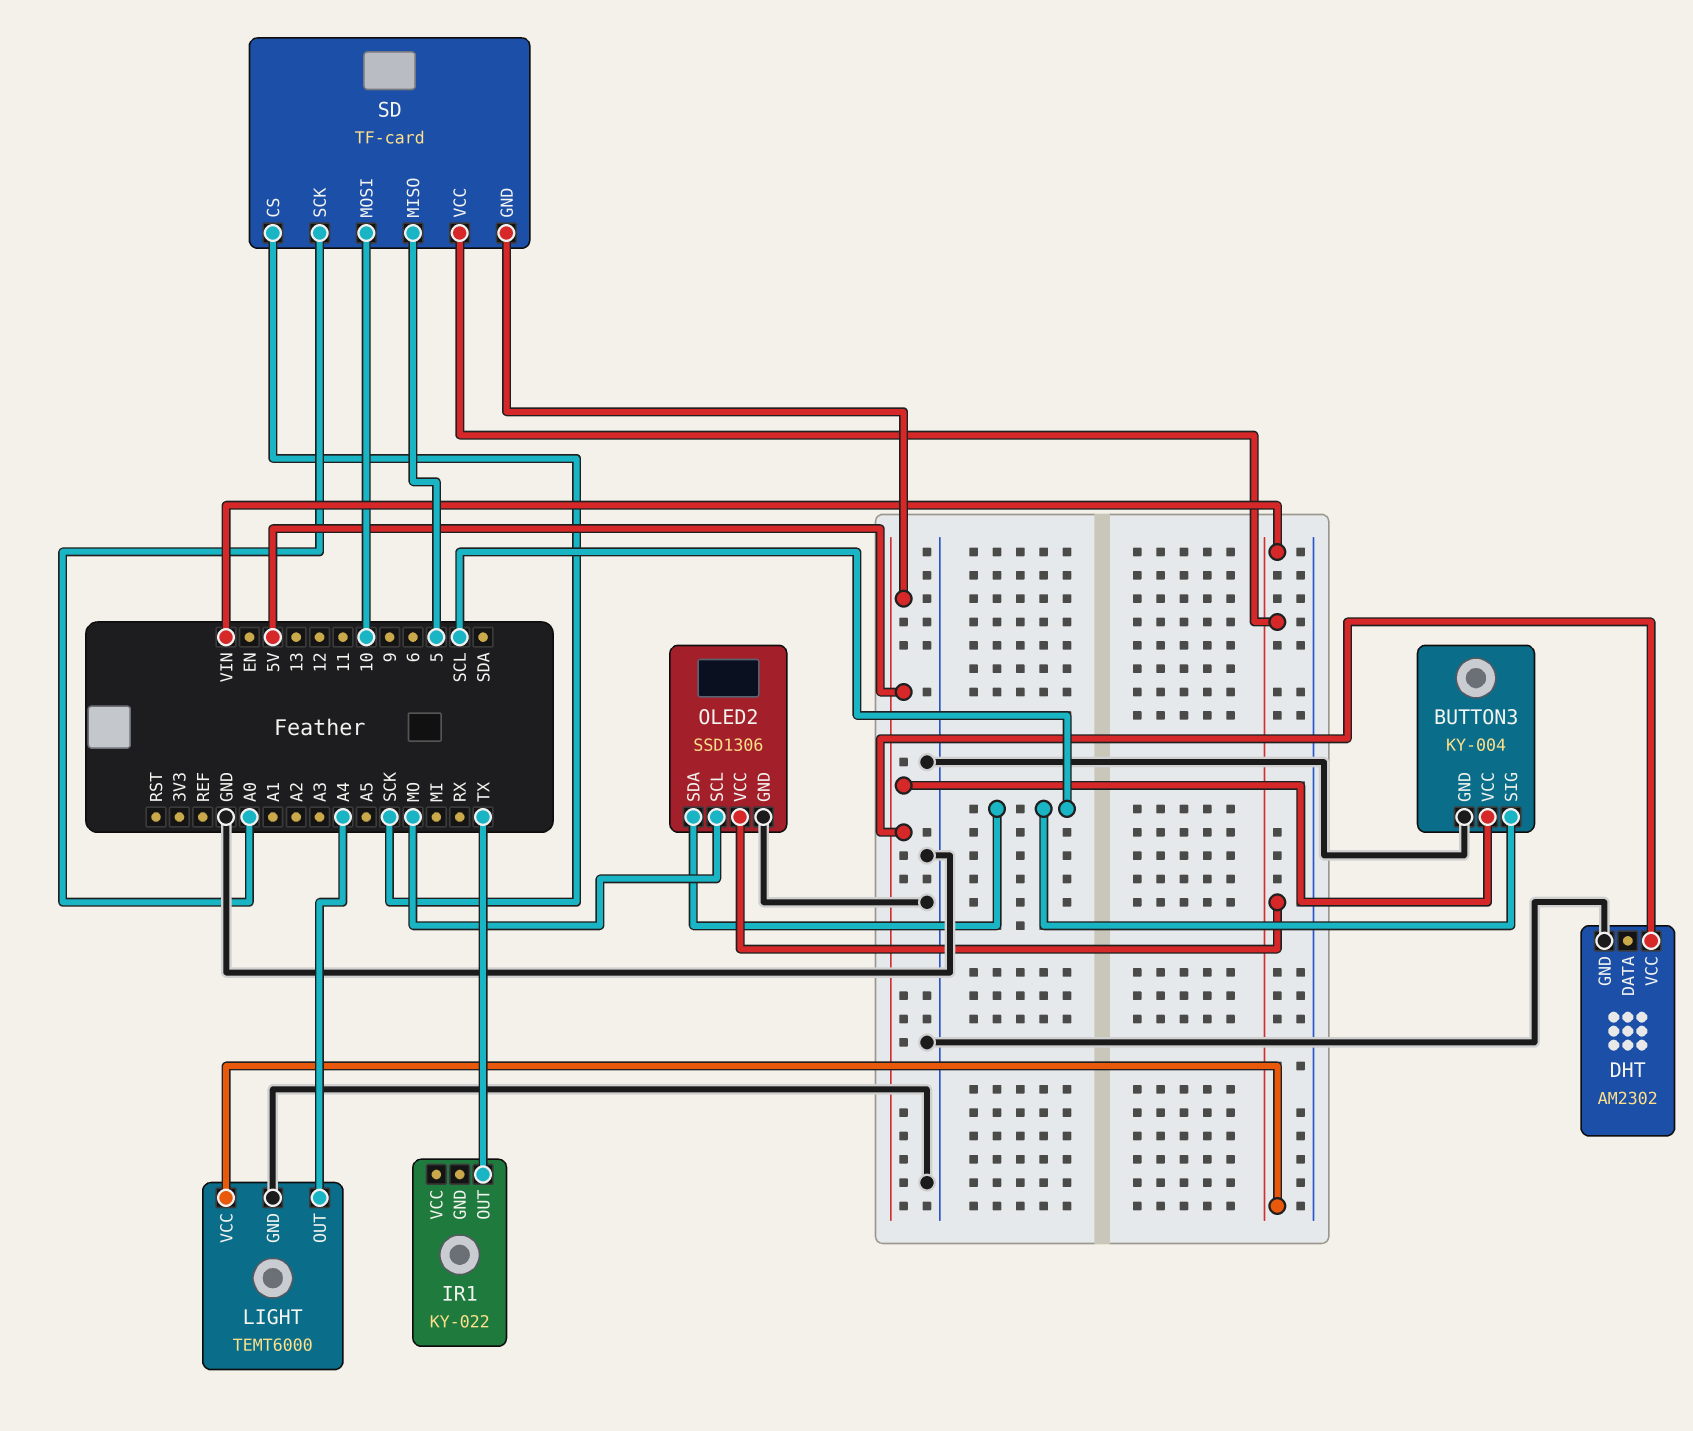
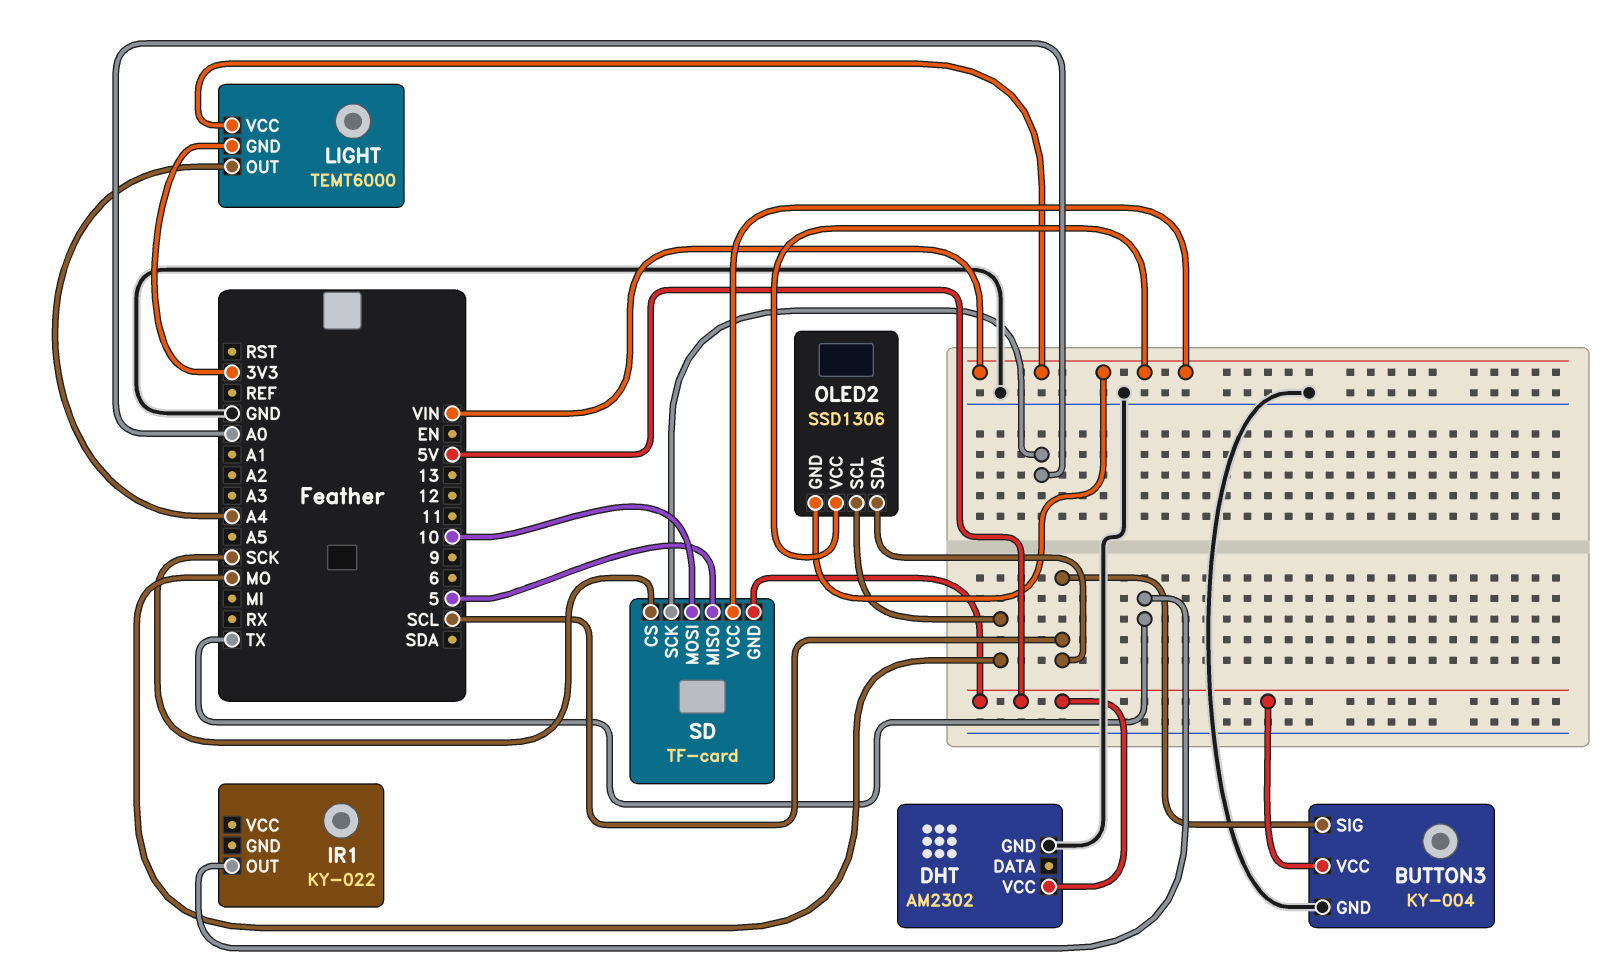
LIGHT pin GND: GND -> 3V3
OLED2 pin GND: GND -> VIN

